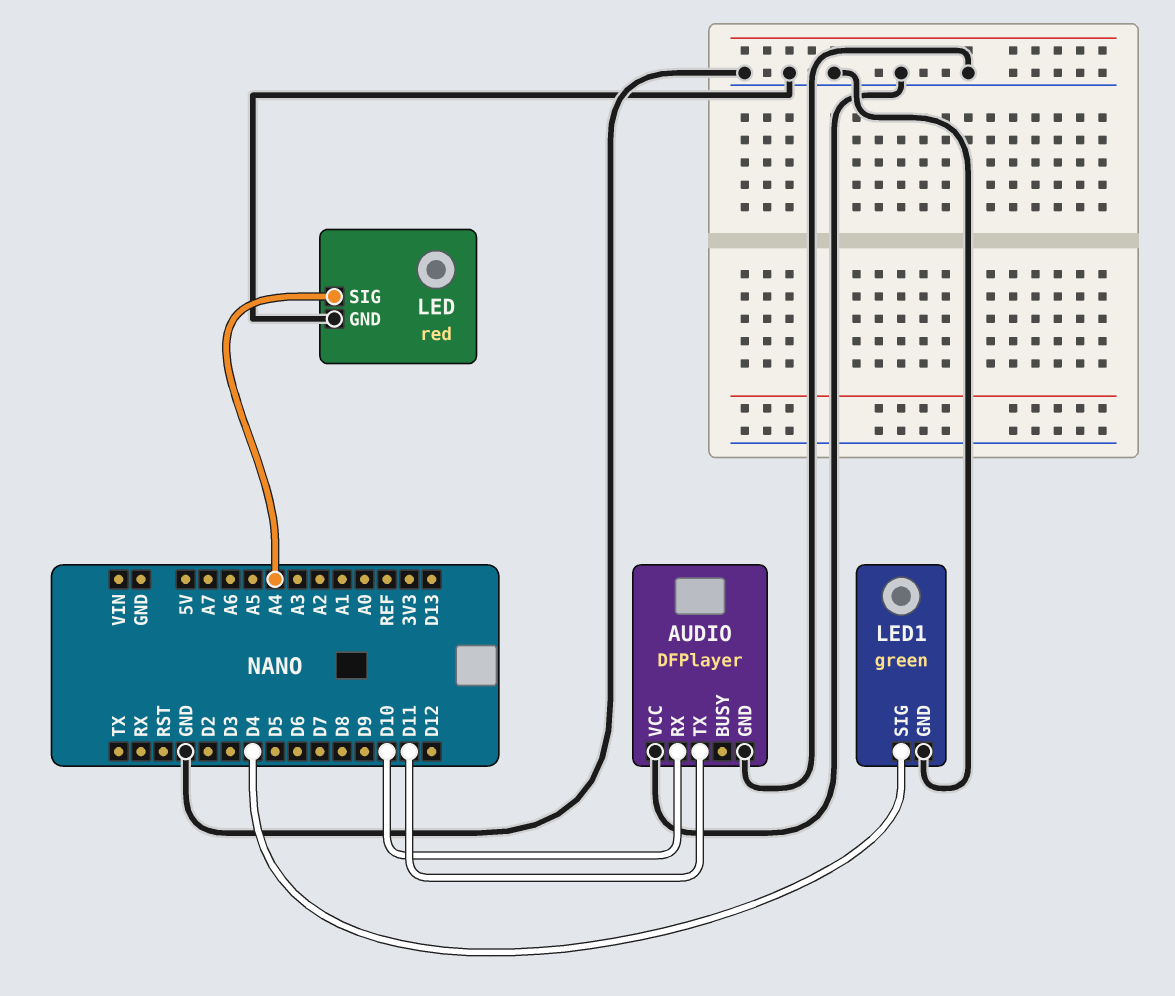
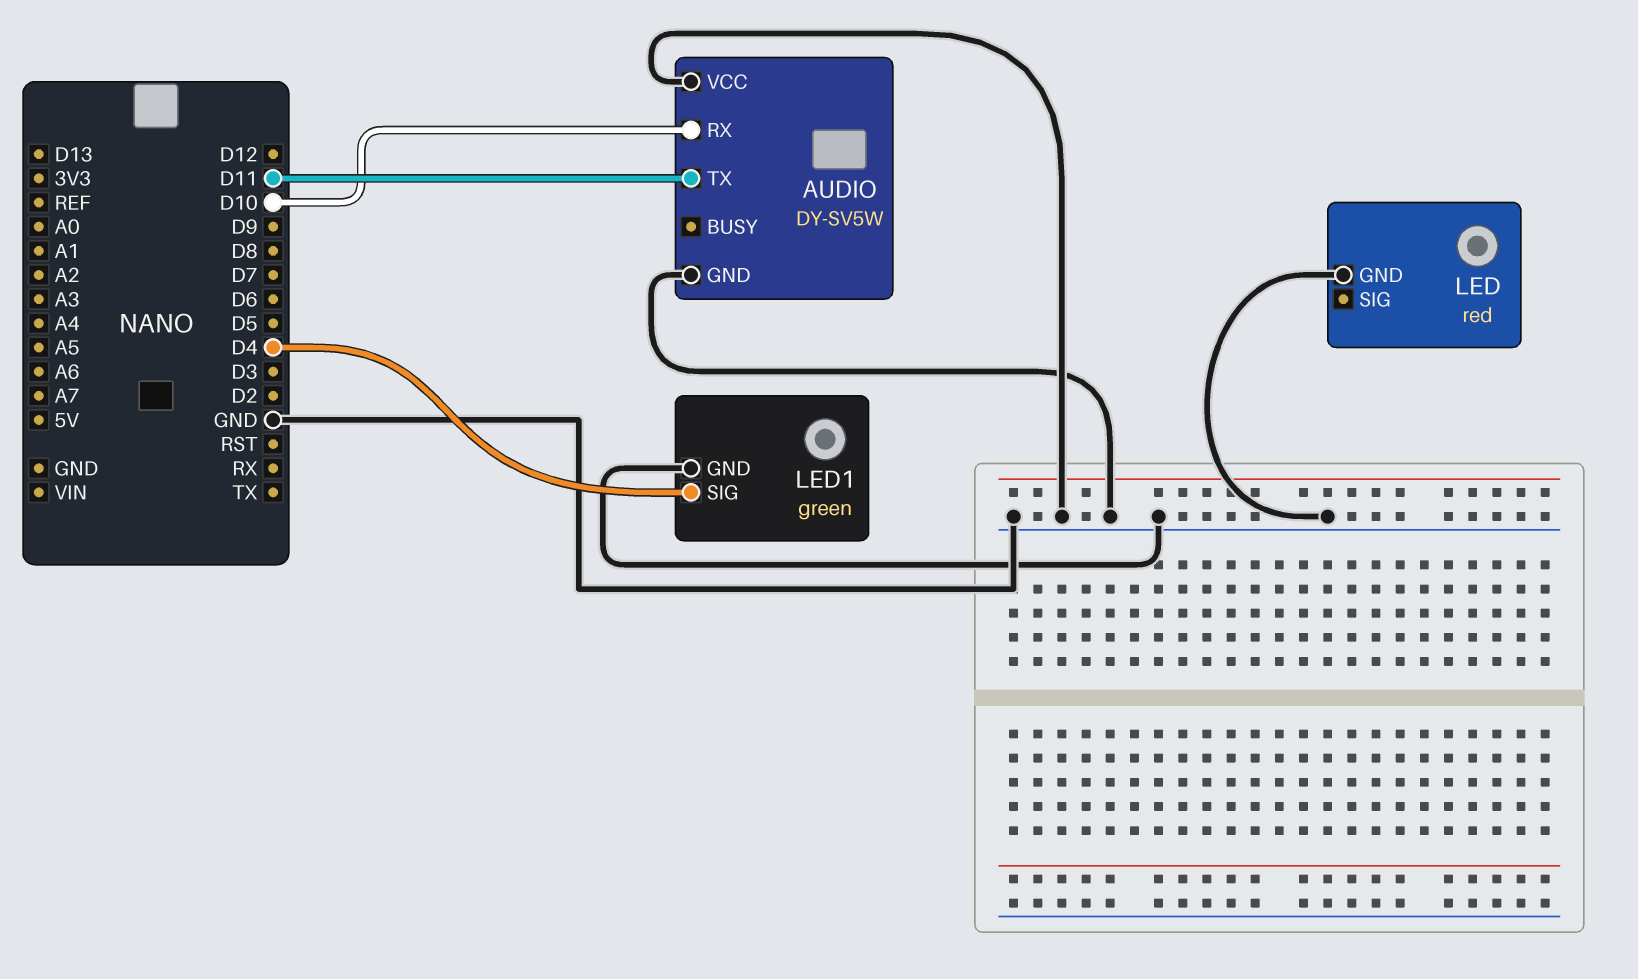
AUDIO: DFPlayer -> DY-SV5W
LED pin SIG: A4 -> none

